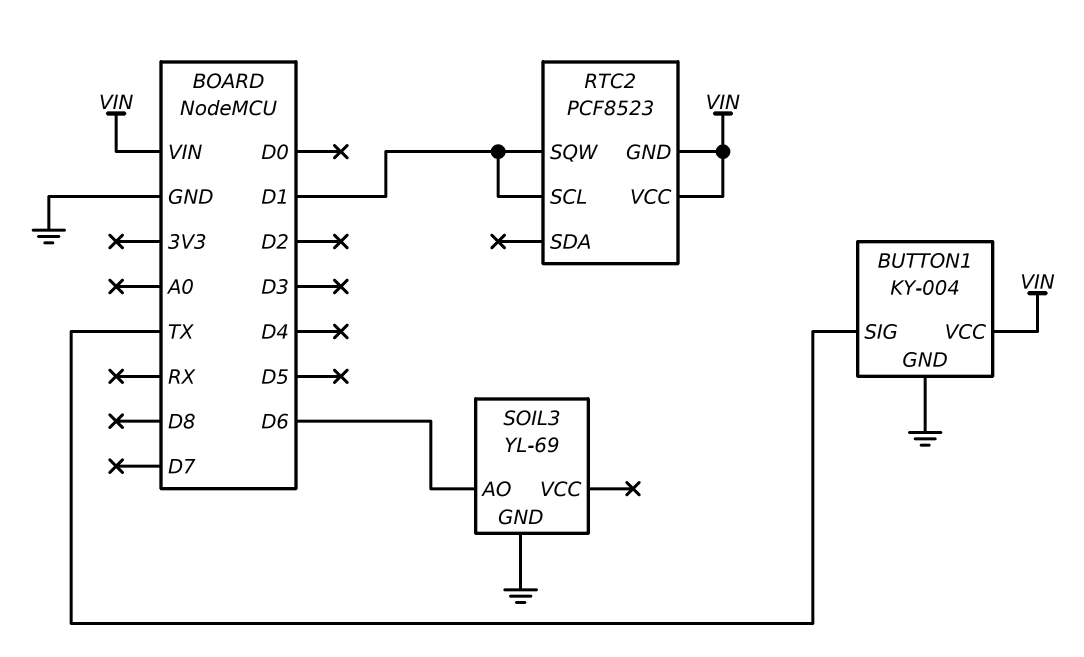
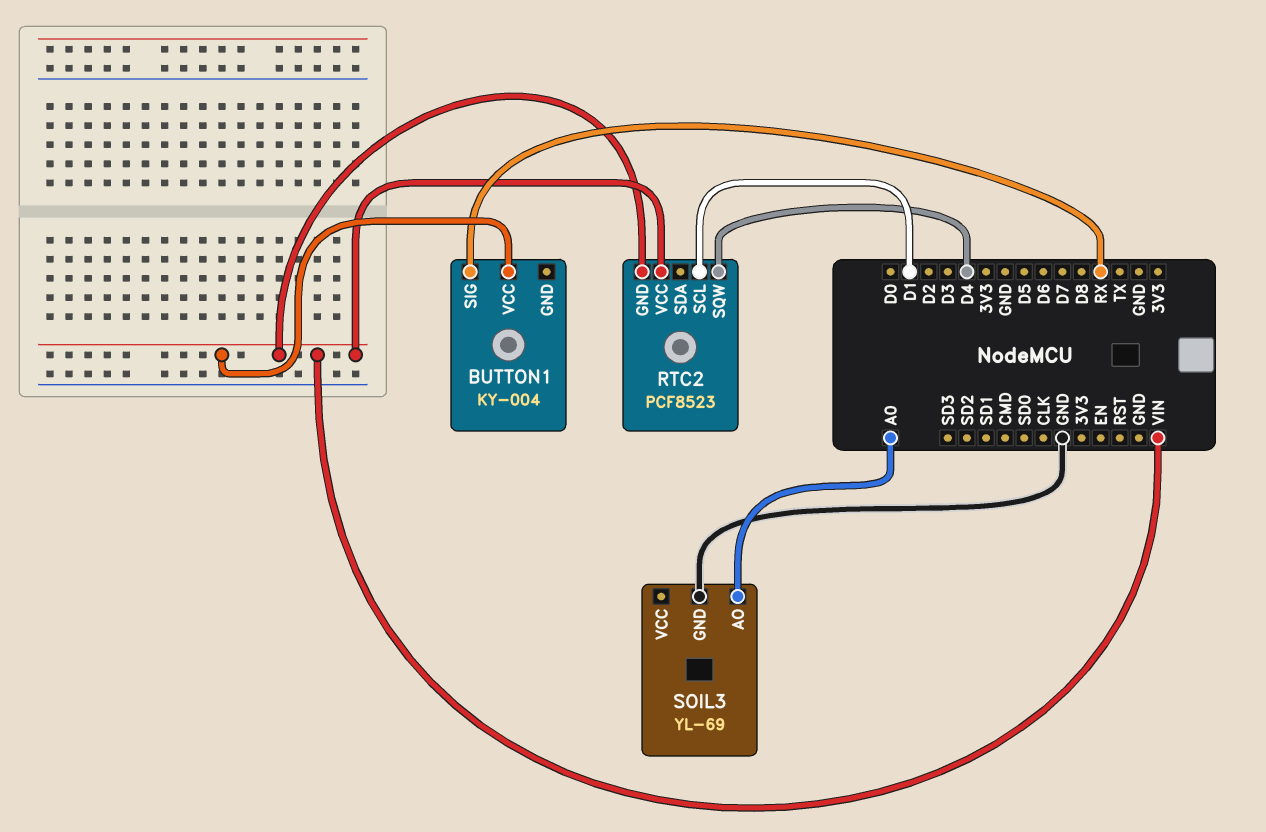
BUTTON1 pin GND: GND -> none
BUTTON1 pin SIG: TX -> RX
RTC2 pin SQW: D1 -> D4
SOIL3 pin AO: D6 -> A0

